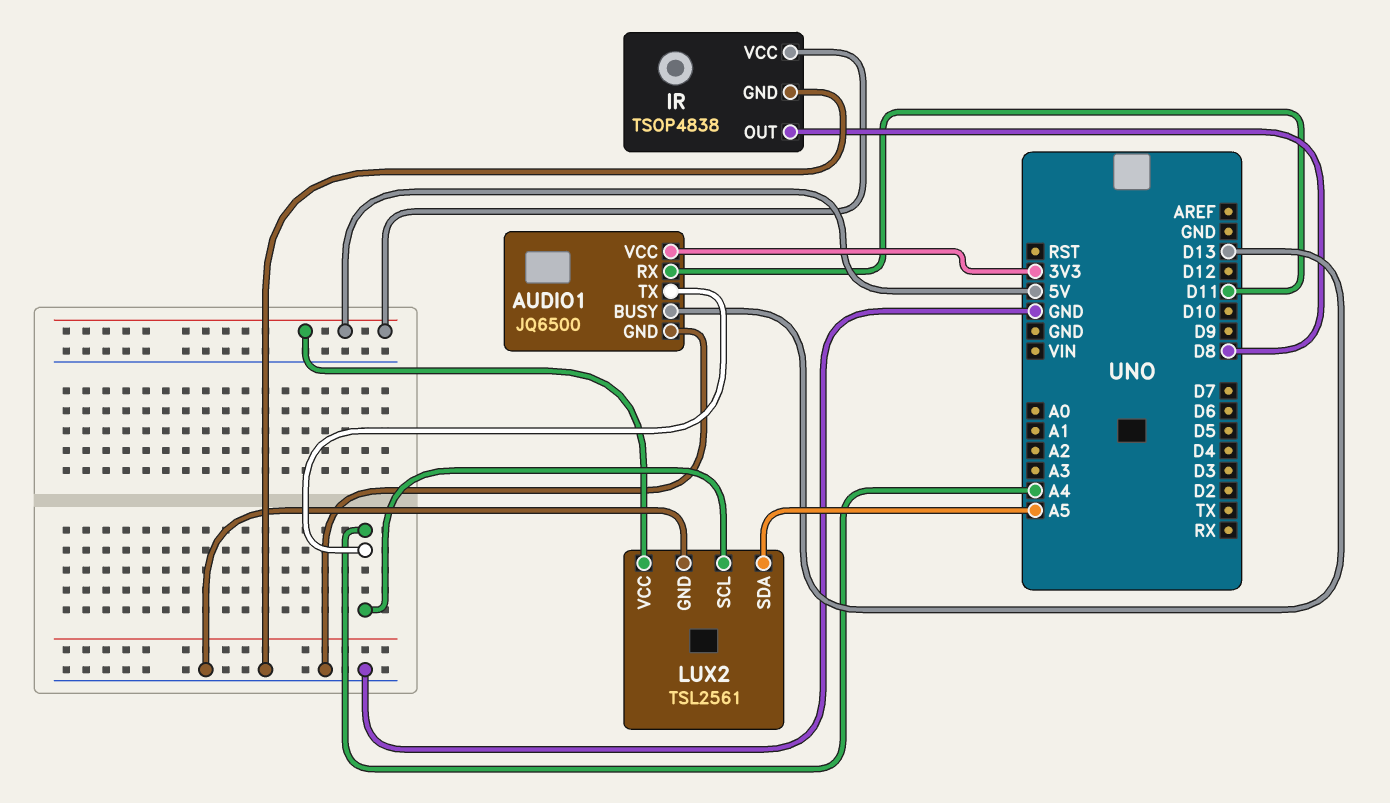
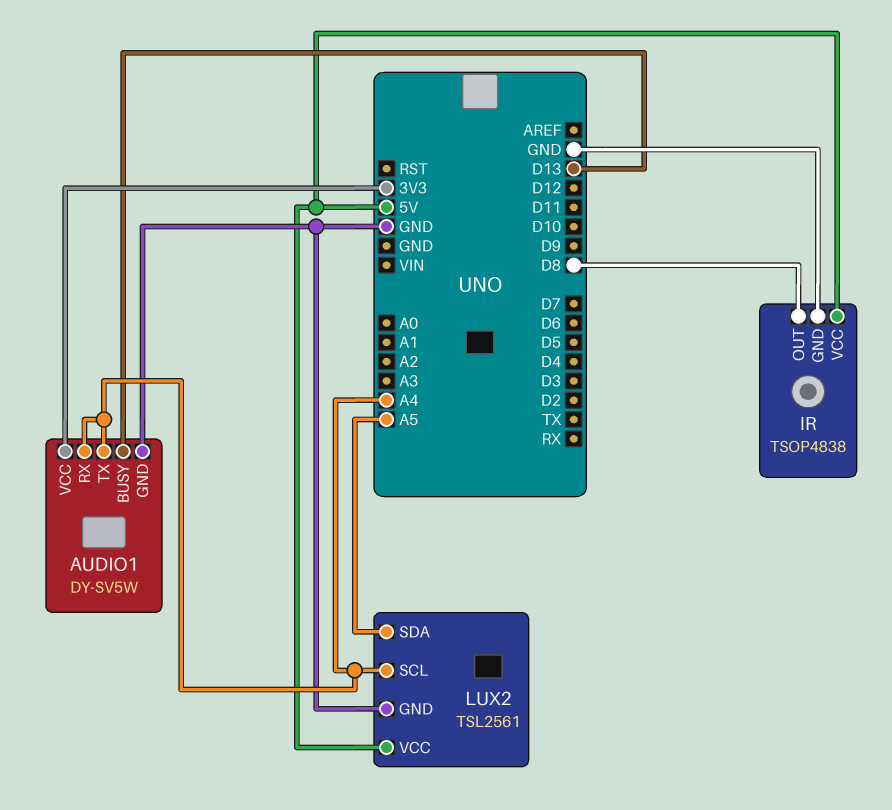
AUDIO1: JQ6500 -> DY-SV5W
AUDIO1 pin RX: D11 -> A4

